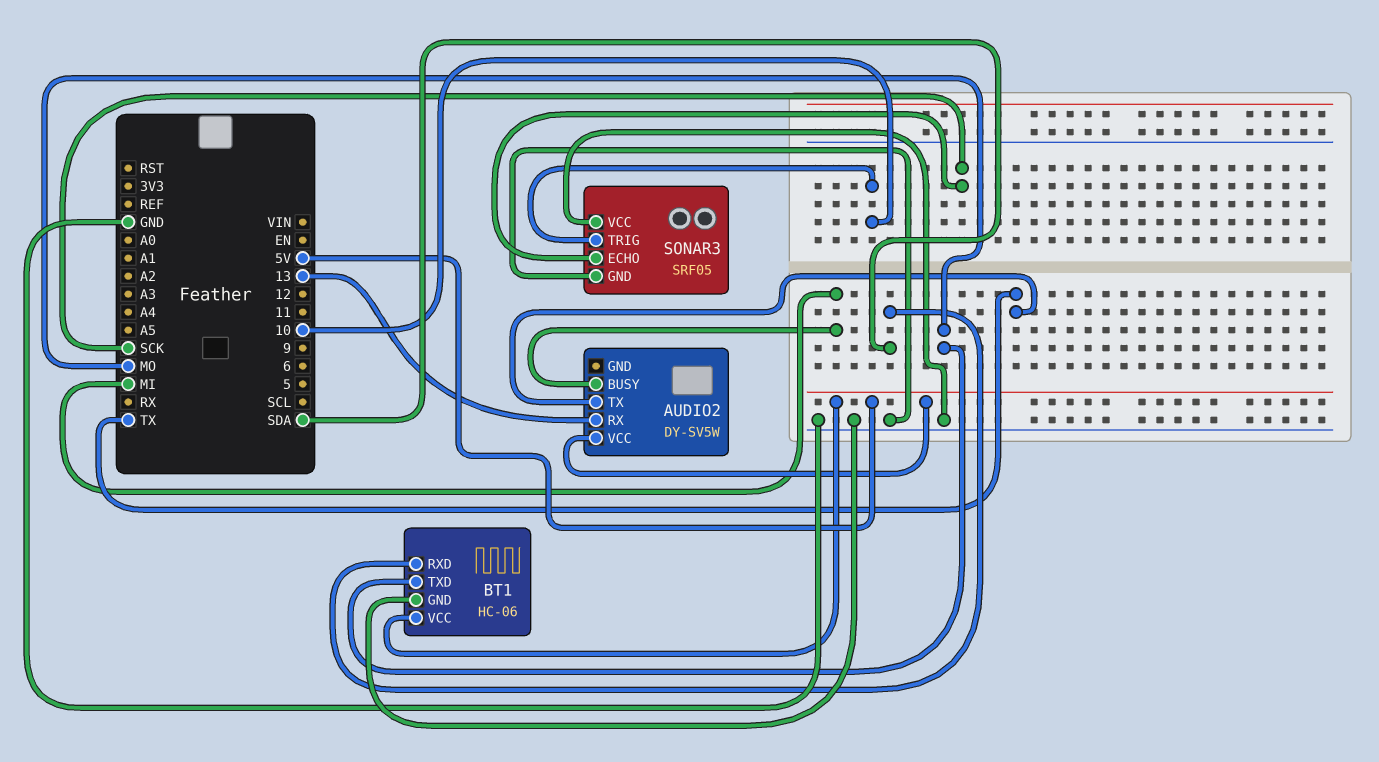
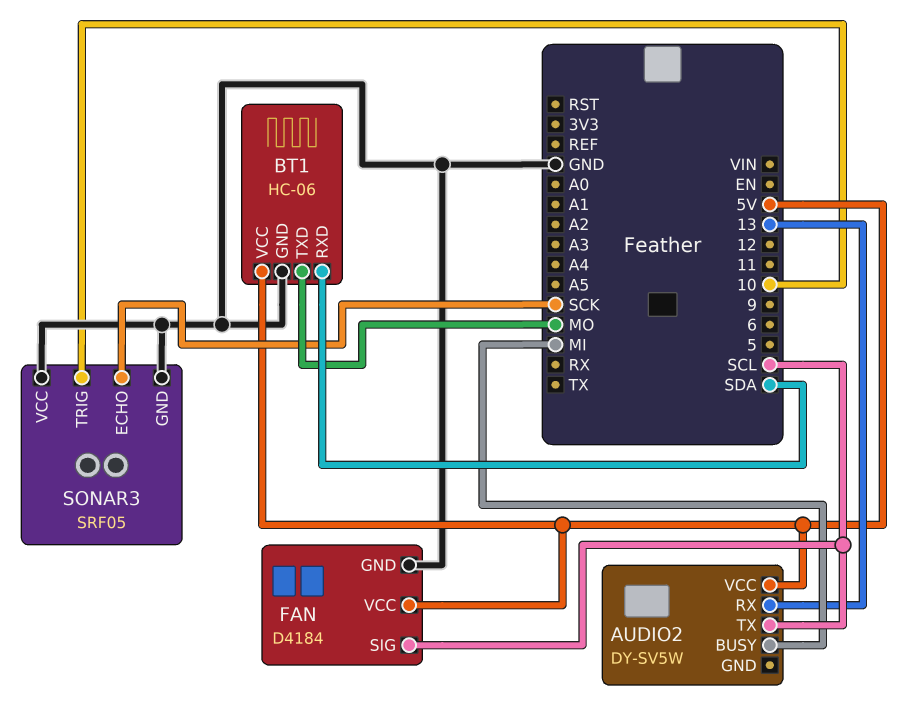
AUDIO2 pin TX: TX -> SCL
FAN: none -> D4184
FAN pin GND: none -> GND
FAN pin SIG: none -> SCL
FAN pin VCC: none -> 5V

